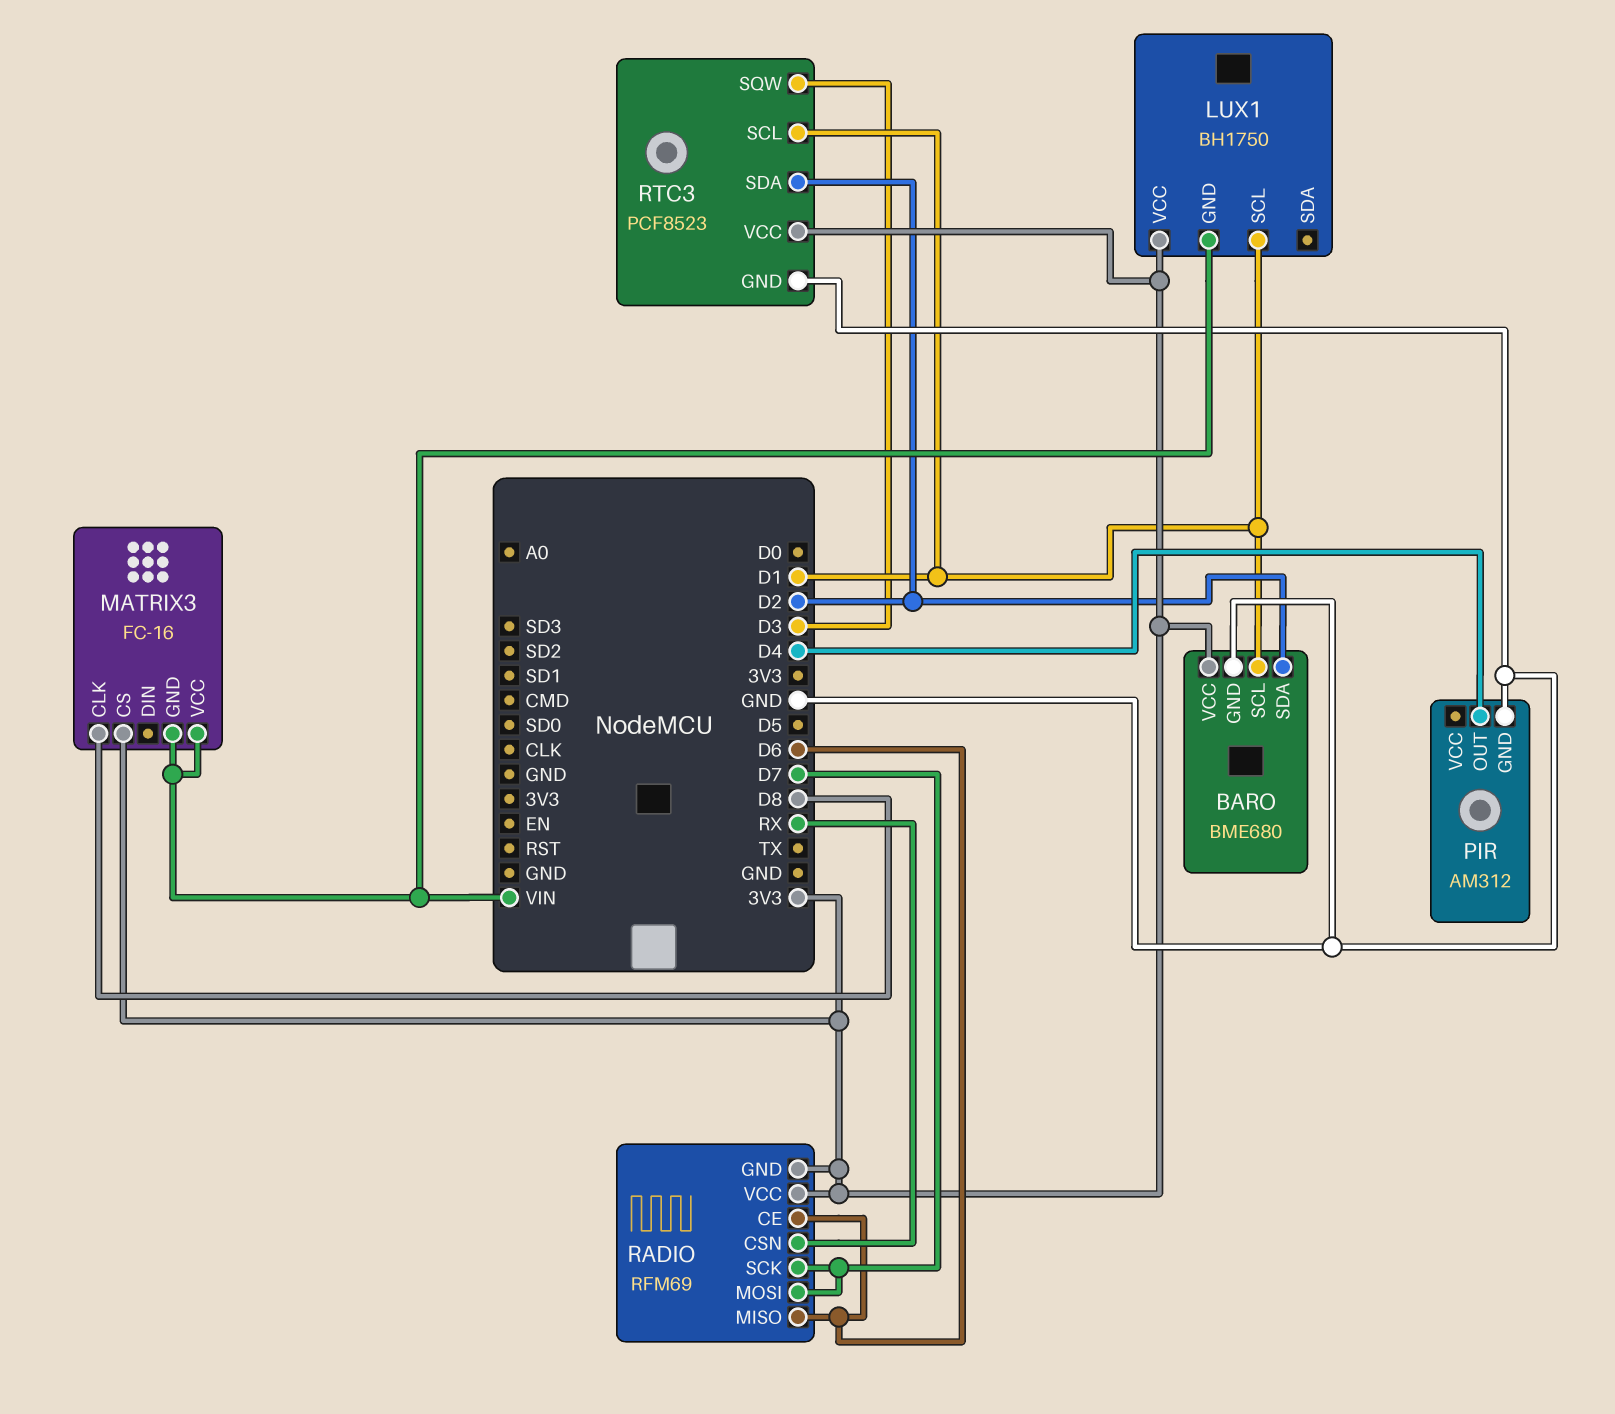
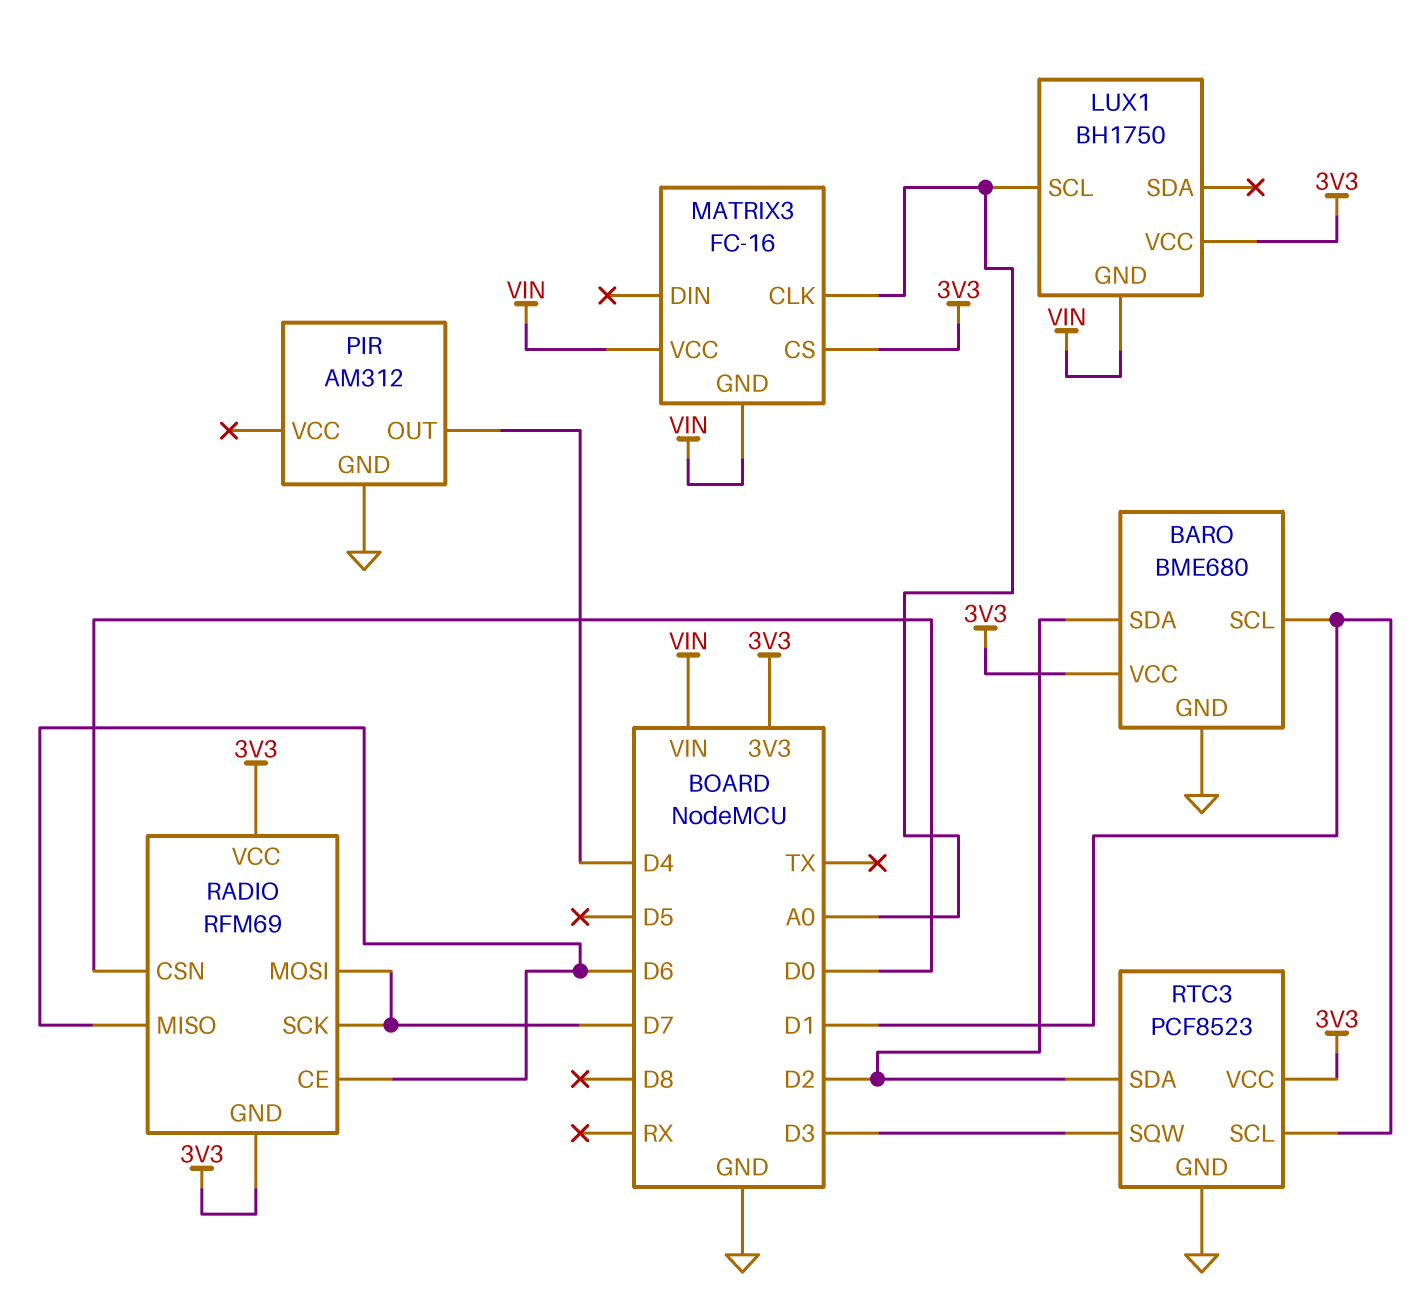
LUX1 pin SCL: D1 -> A0
MATRIX3 pin CLK: D8 -> A0
RADIO pin CSN: RX -> D0

